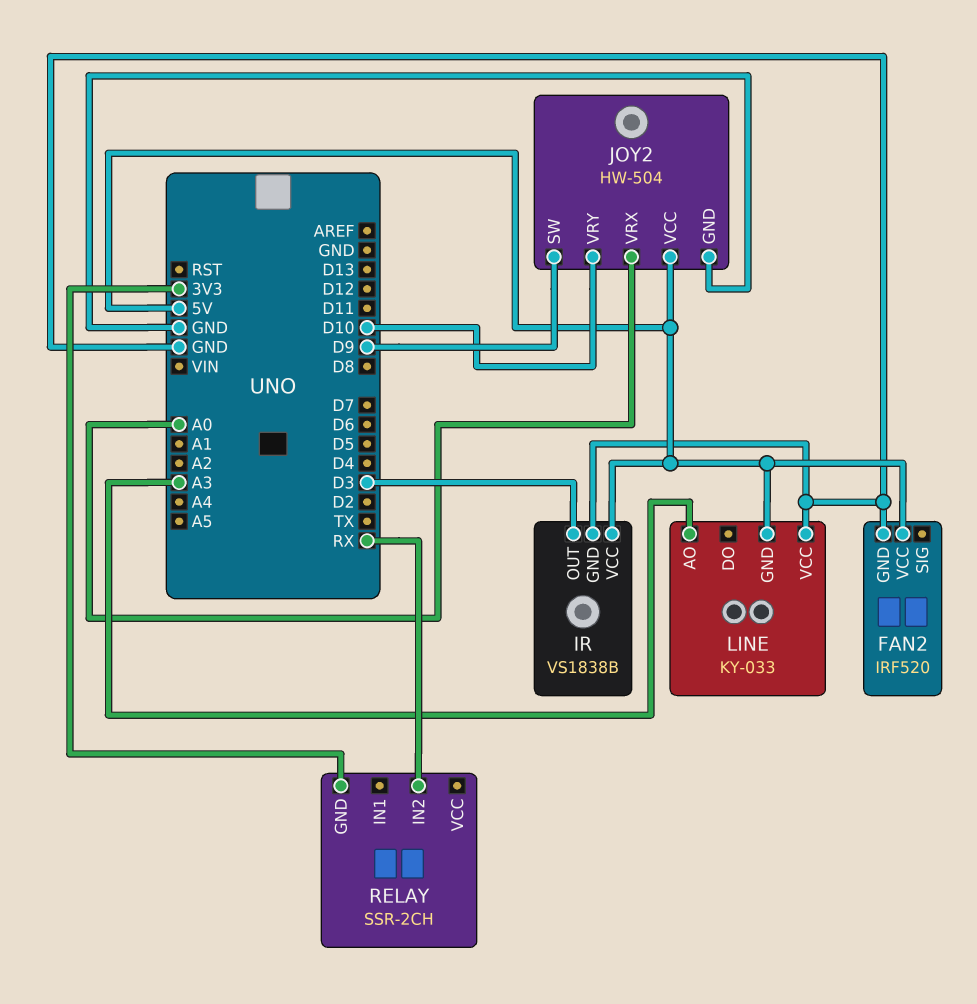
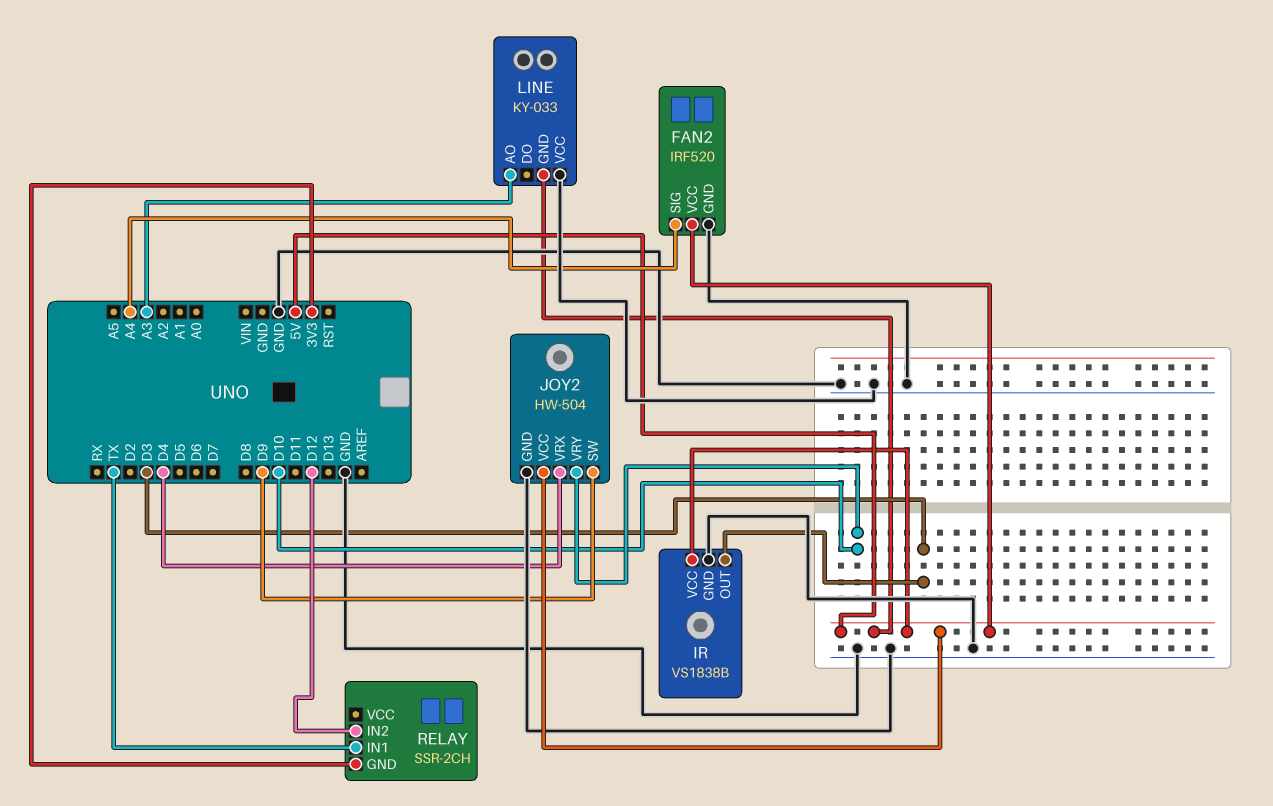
FAN2 pin SIG: none -> A4
JOY2 pin VRX: A0 -> D4
RELAY pin IN1: none -> TX
RELAY pin IN2: RX -> D12

